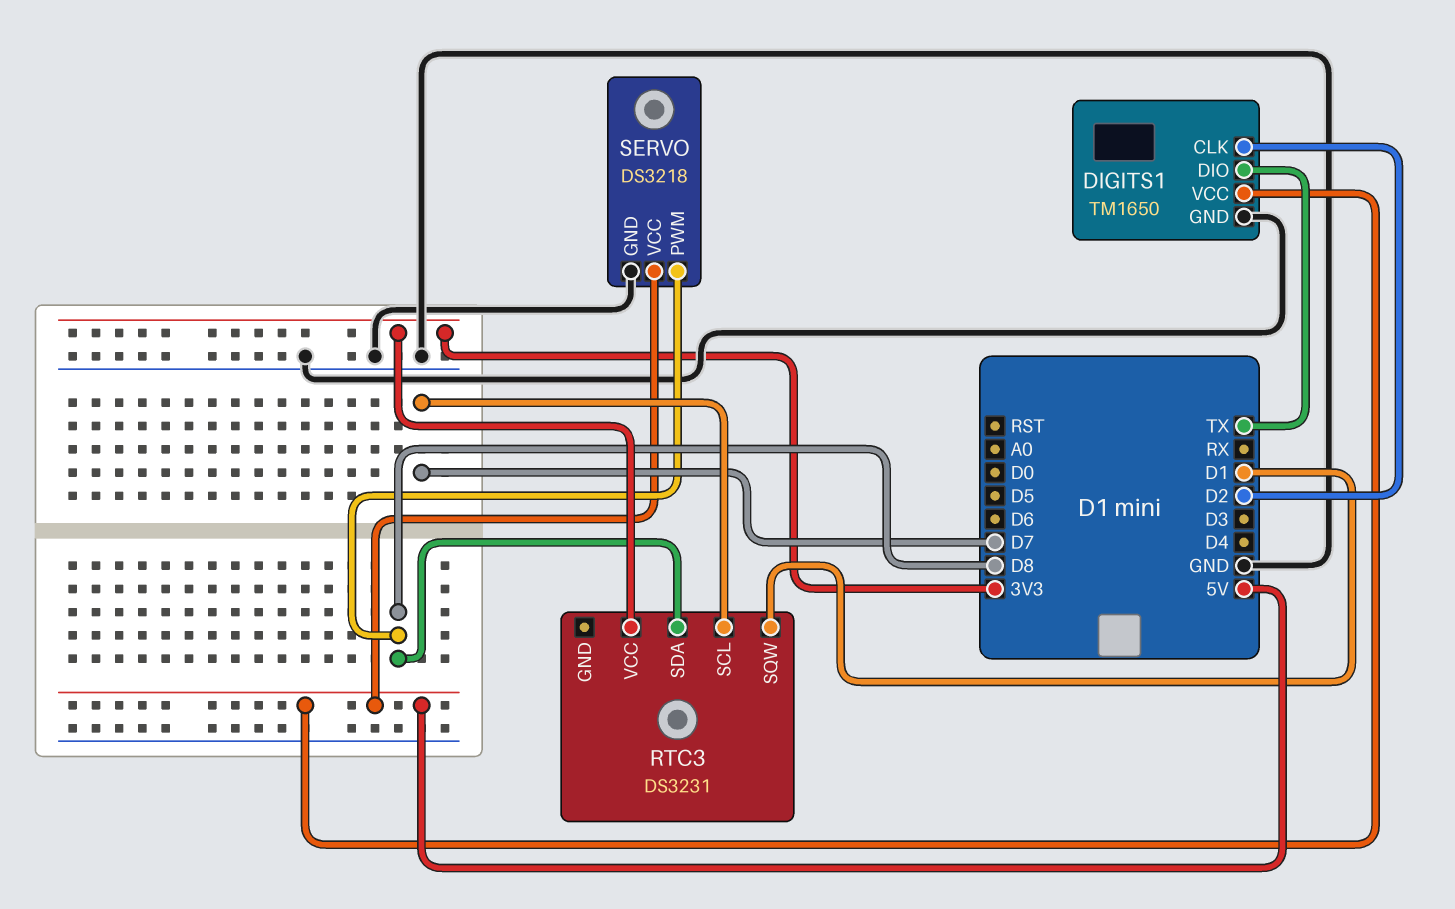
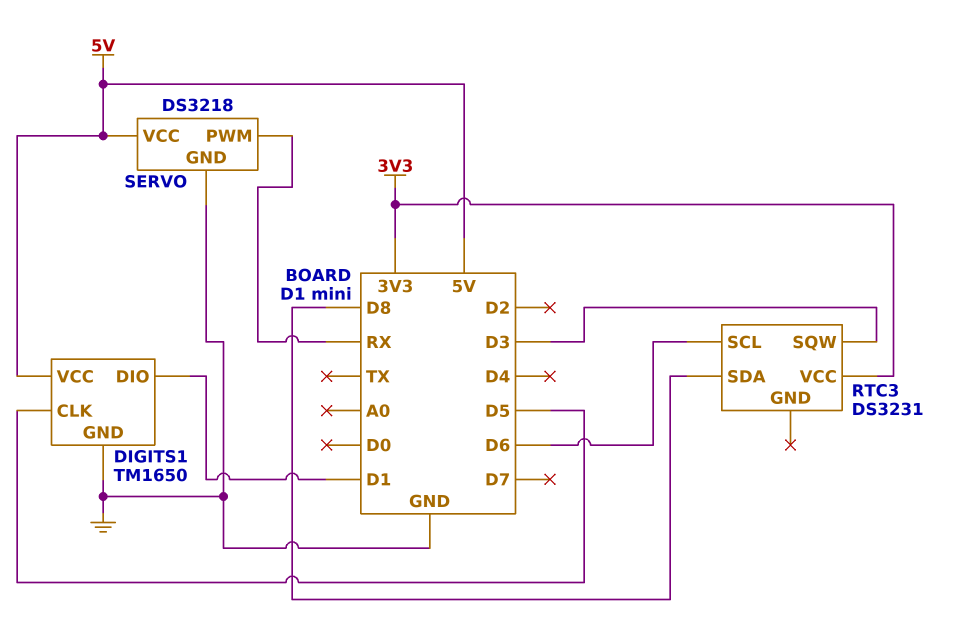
DIGITS1 pin CLK: D2 -> D5
DIGITS1 pin DIO: TX -> D1
RTC3 pin SCL: D7 -> D6
RTC3 pin SQW: D1 -> D3
SERVO pin PWM: D8 -> RX

